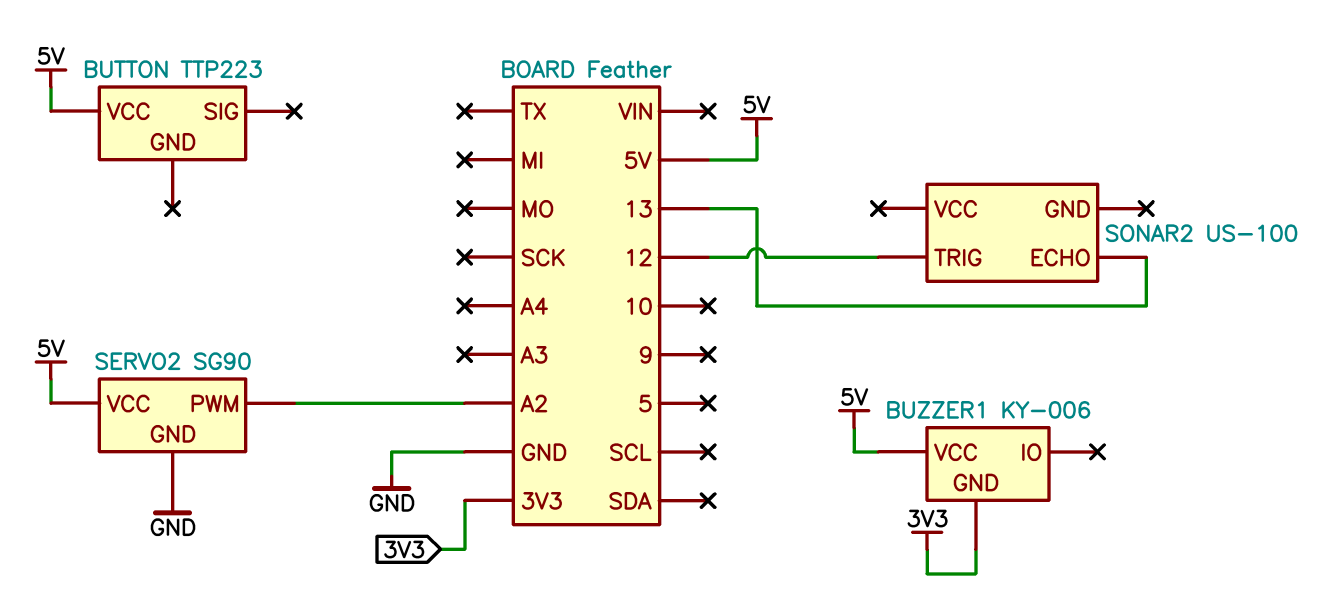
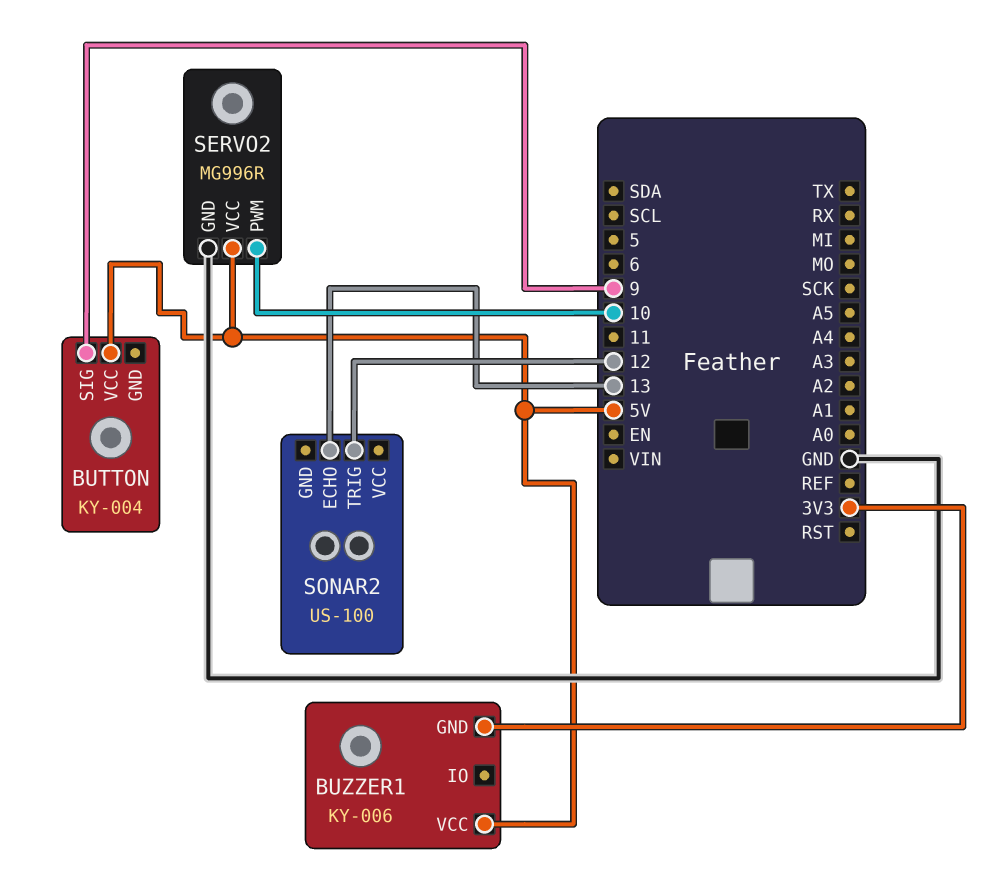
BUTTON: TTP223 -> KY-004
BUTTON pin SIG: none -> 9
SERVO2: SG90 -> MG996R
SERVO2 pin PWM: A2 -> 10

